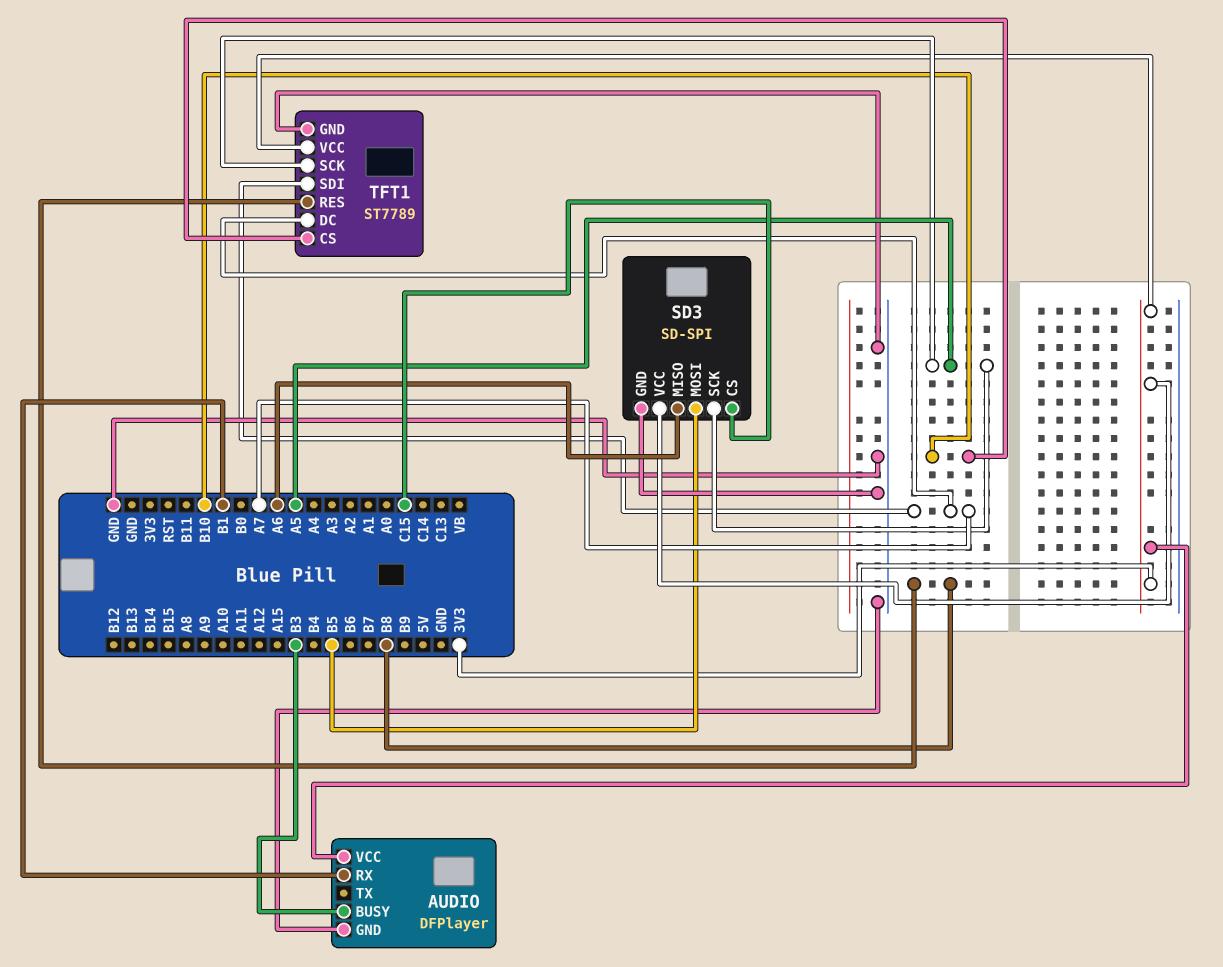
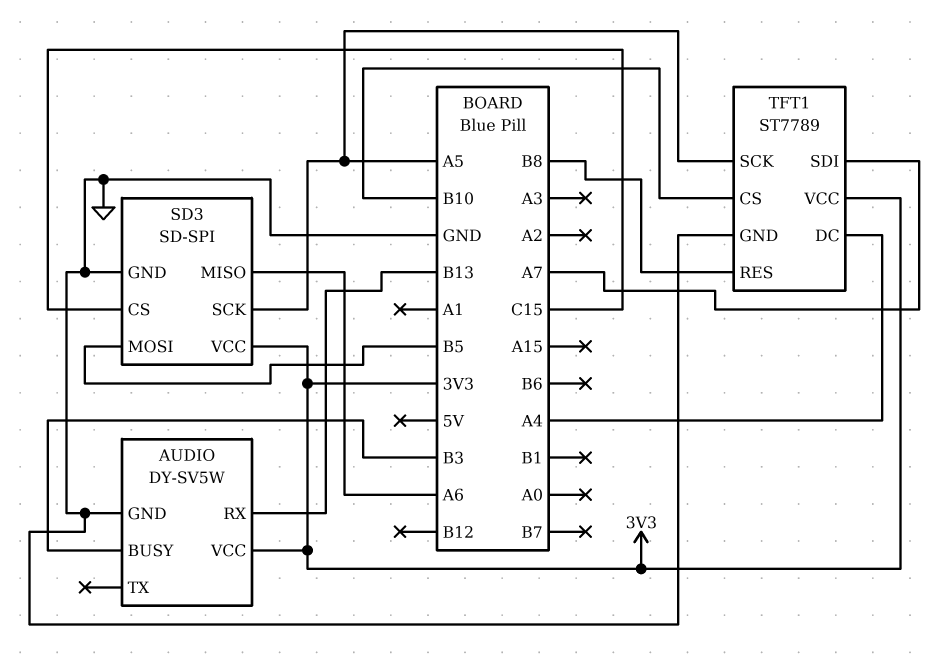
AUDIO: DFPlayer -> DY-SV5W
AUDIO pin RX: B1 -> B13
TFT1 pin DC: A7 -> A4

